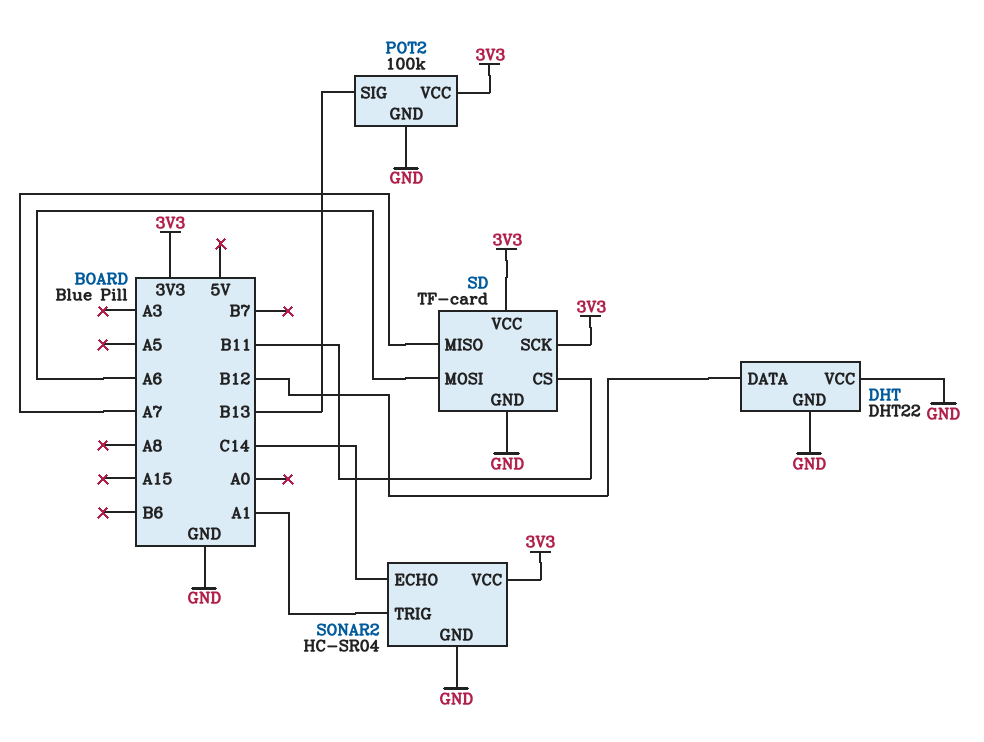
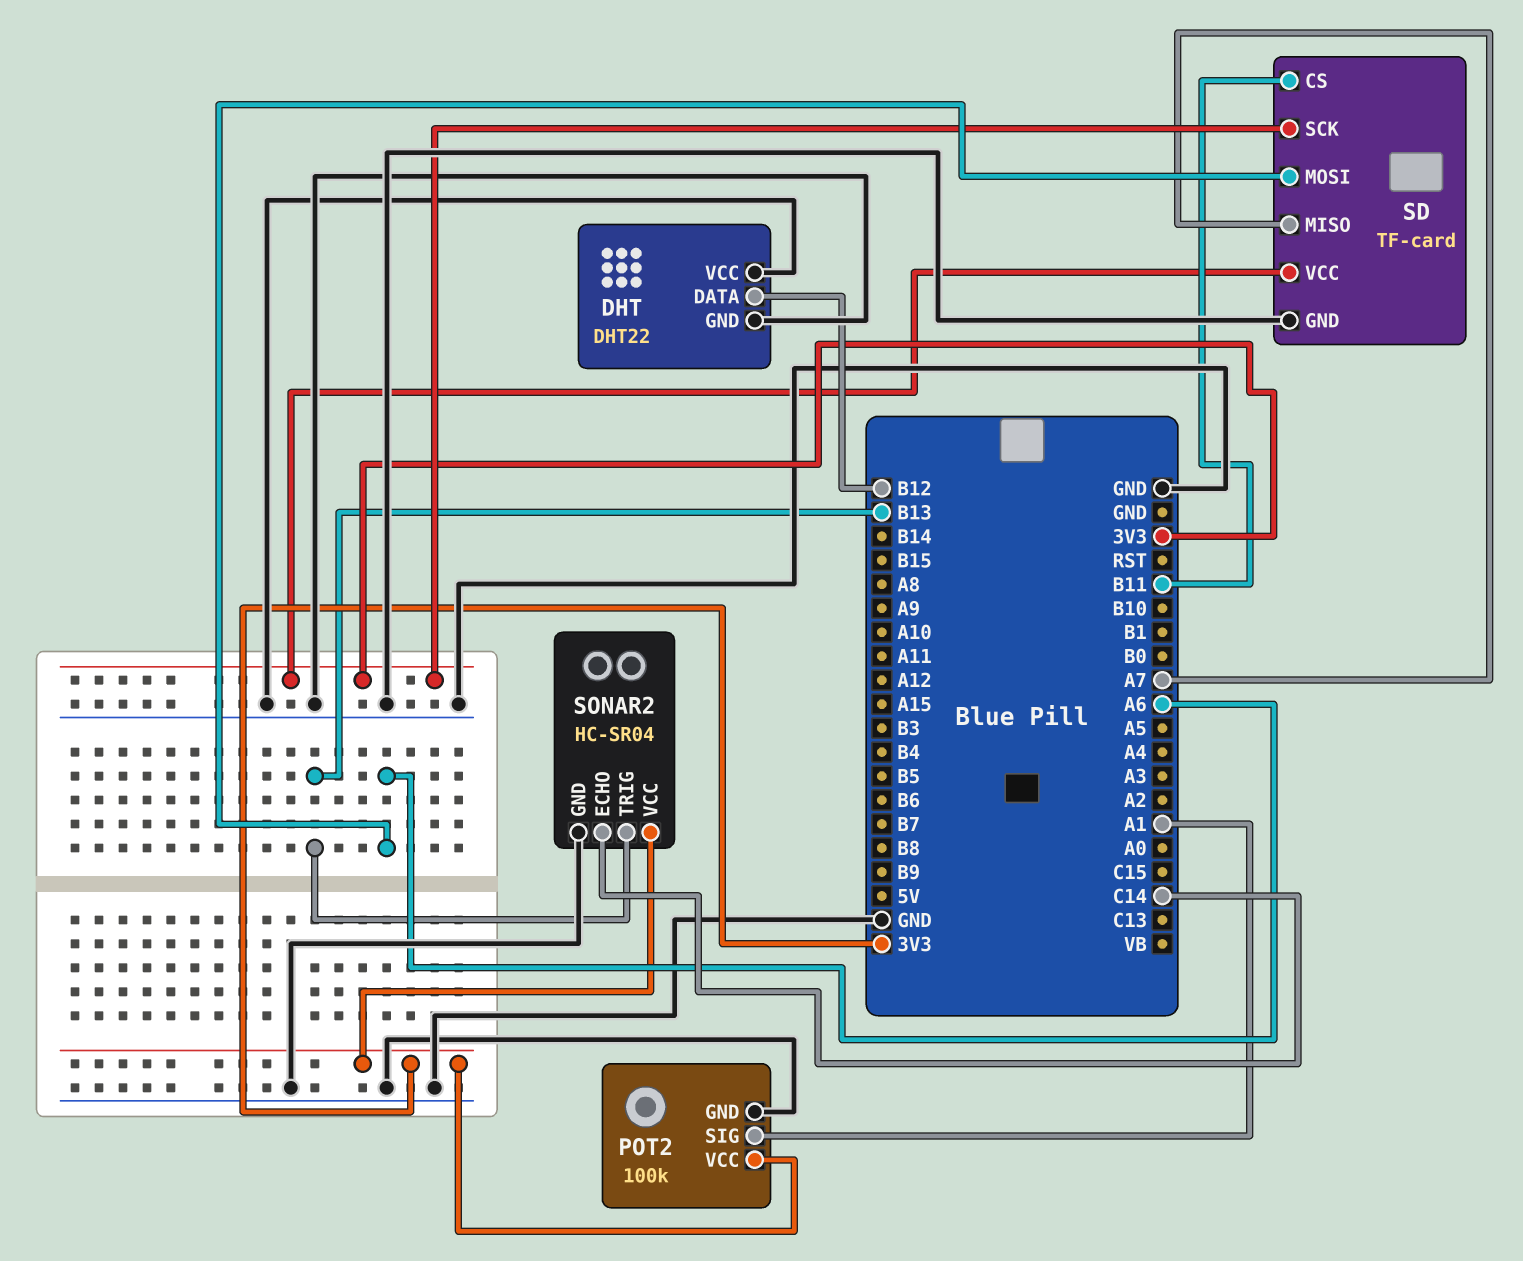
POT2 pin SIG: B13 -> A1
SONAR2 pin TRIG: A1 -> B13

